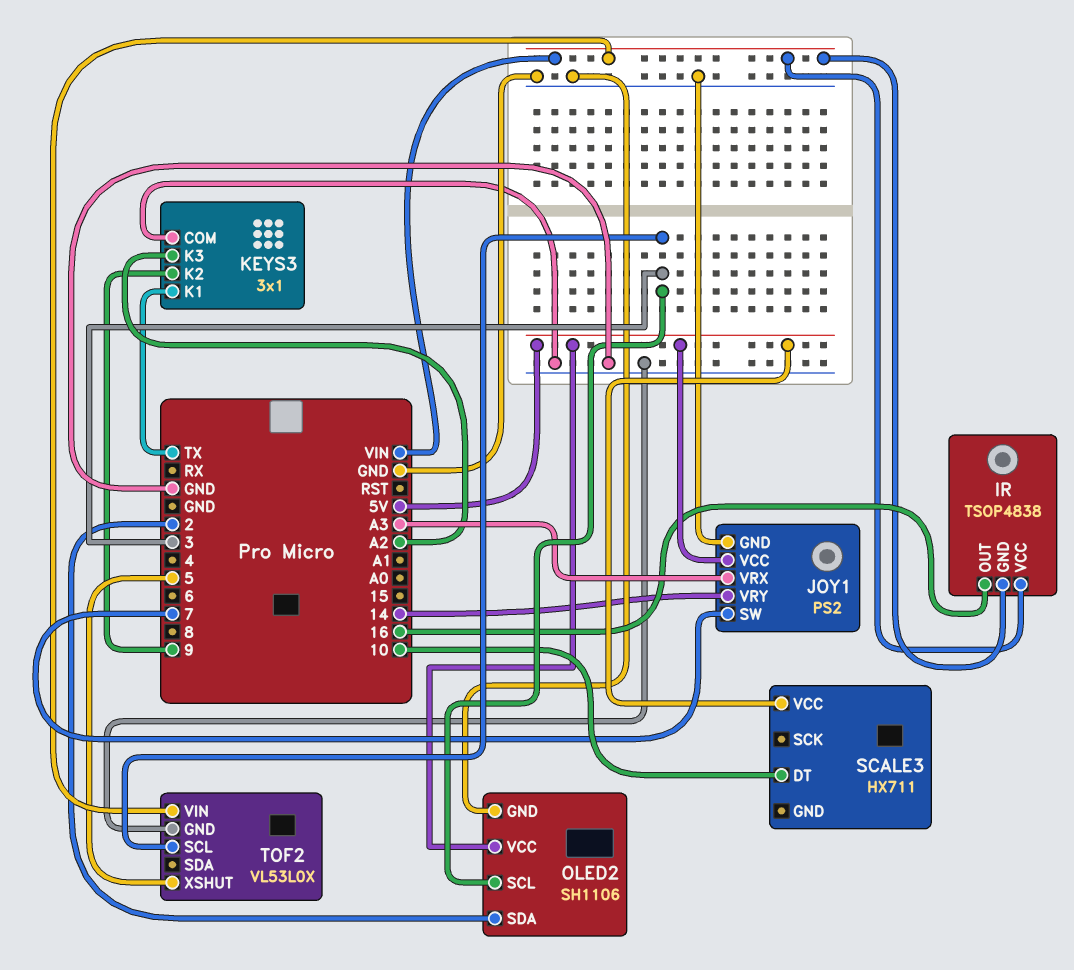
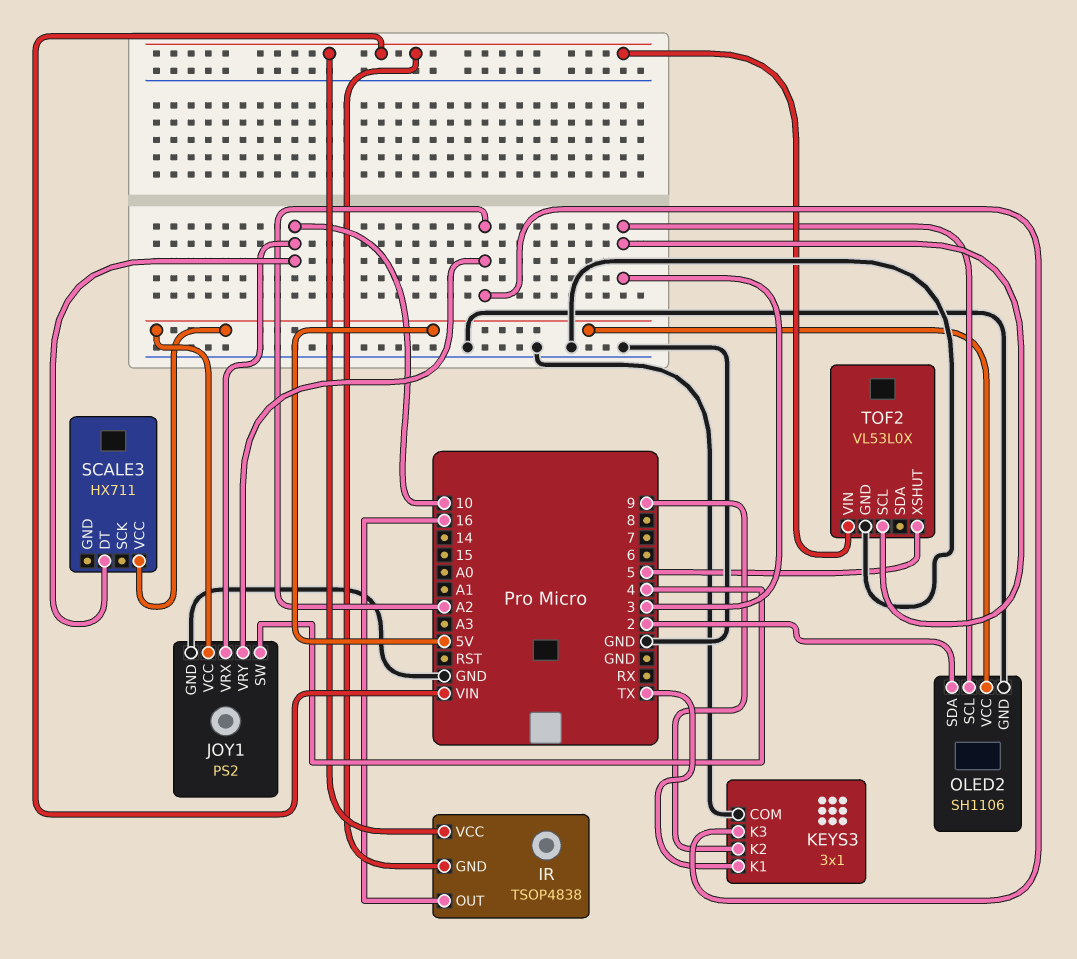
JOY1 pin SW: 7 -> 4
JOY1 pin VRX: A3 -> 10
JOY1 pin VRY: 14 -> A2

